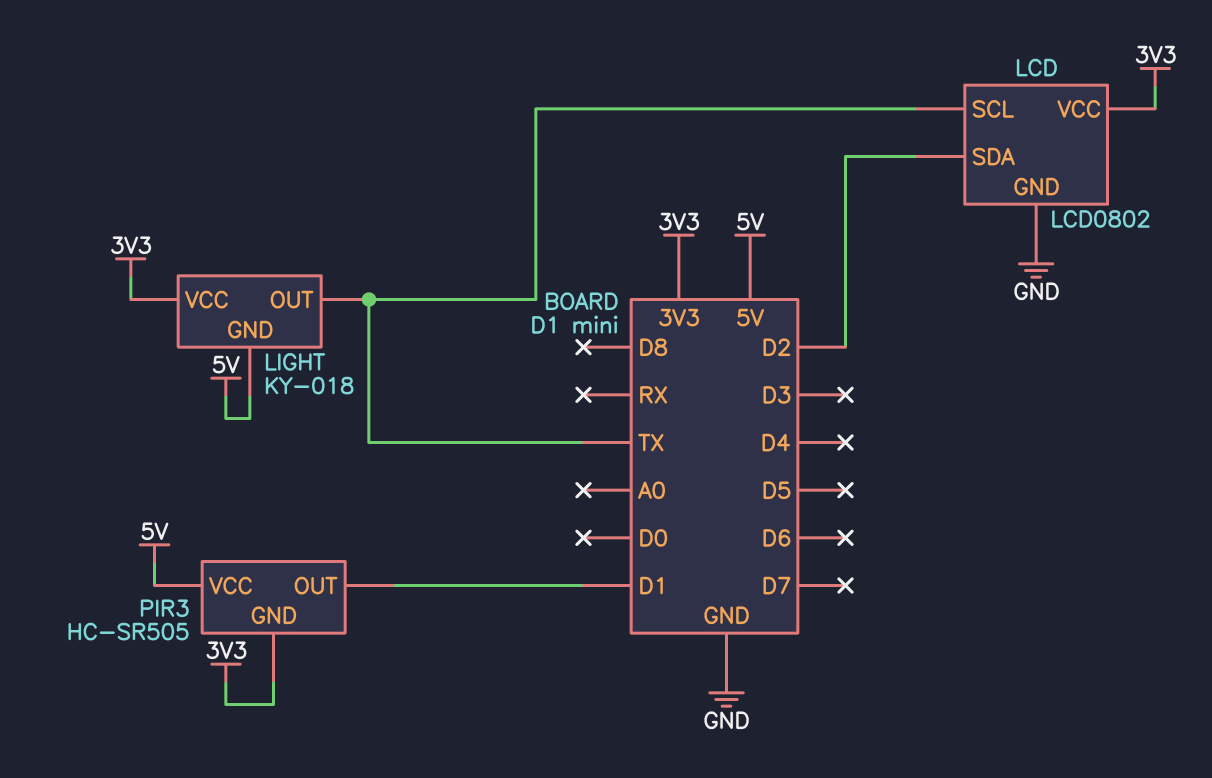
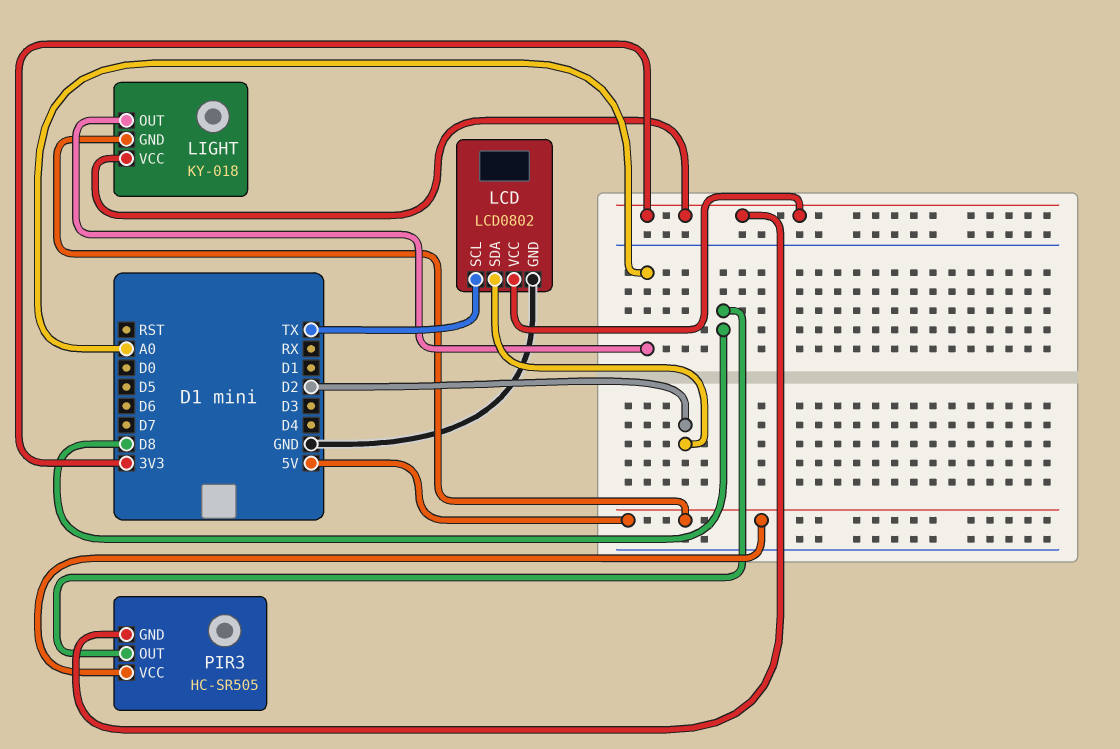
LIGHT pin OUT: TX -> A0
PIR3 pin OUT: D1 -> D8

